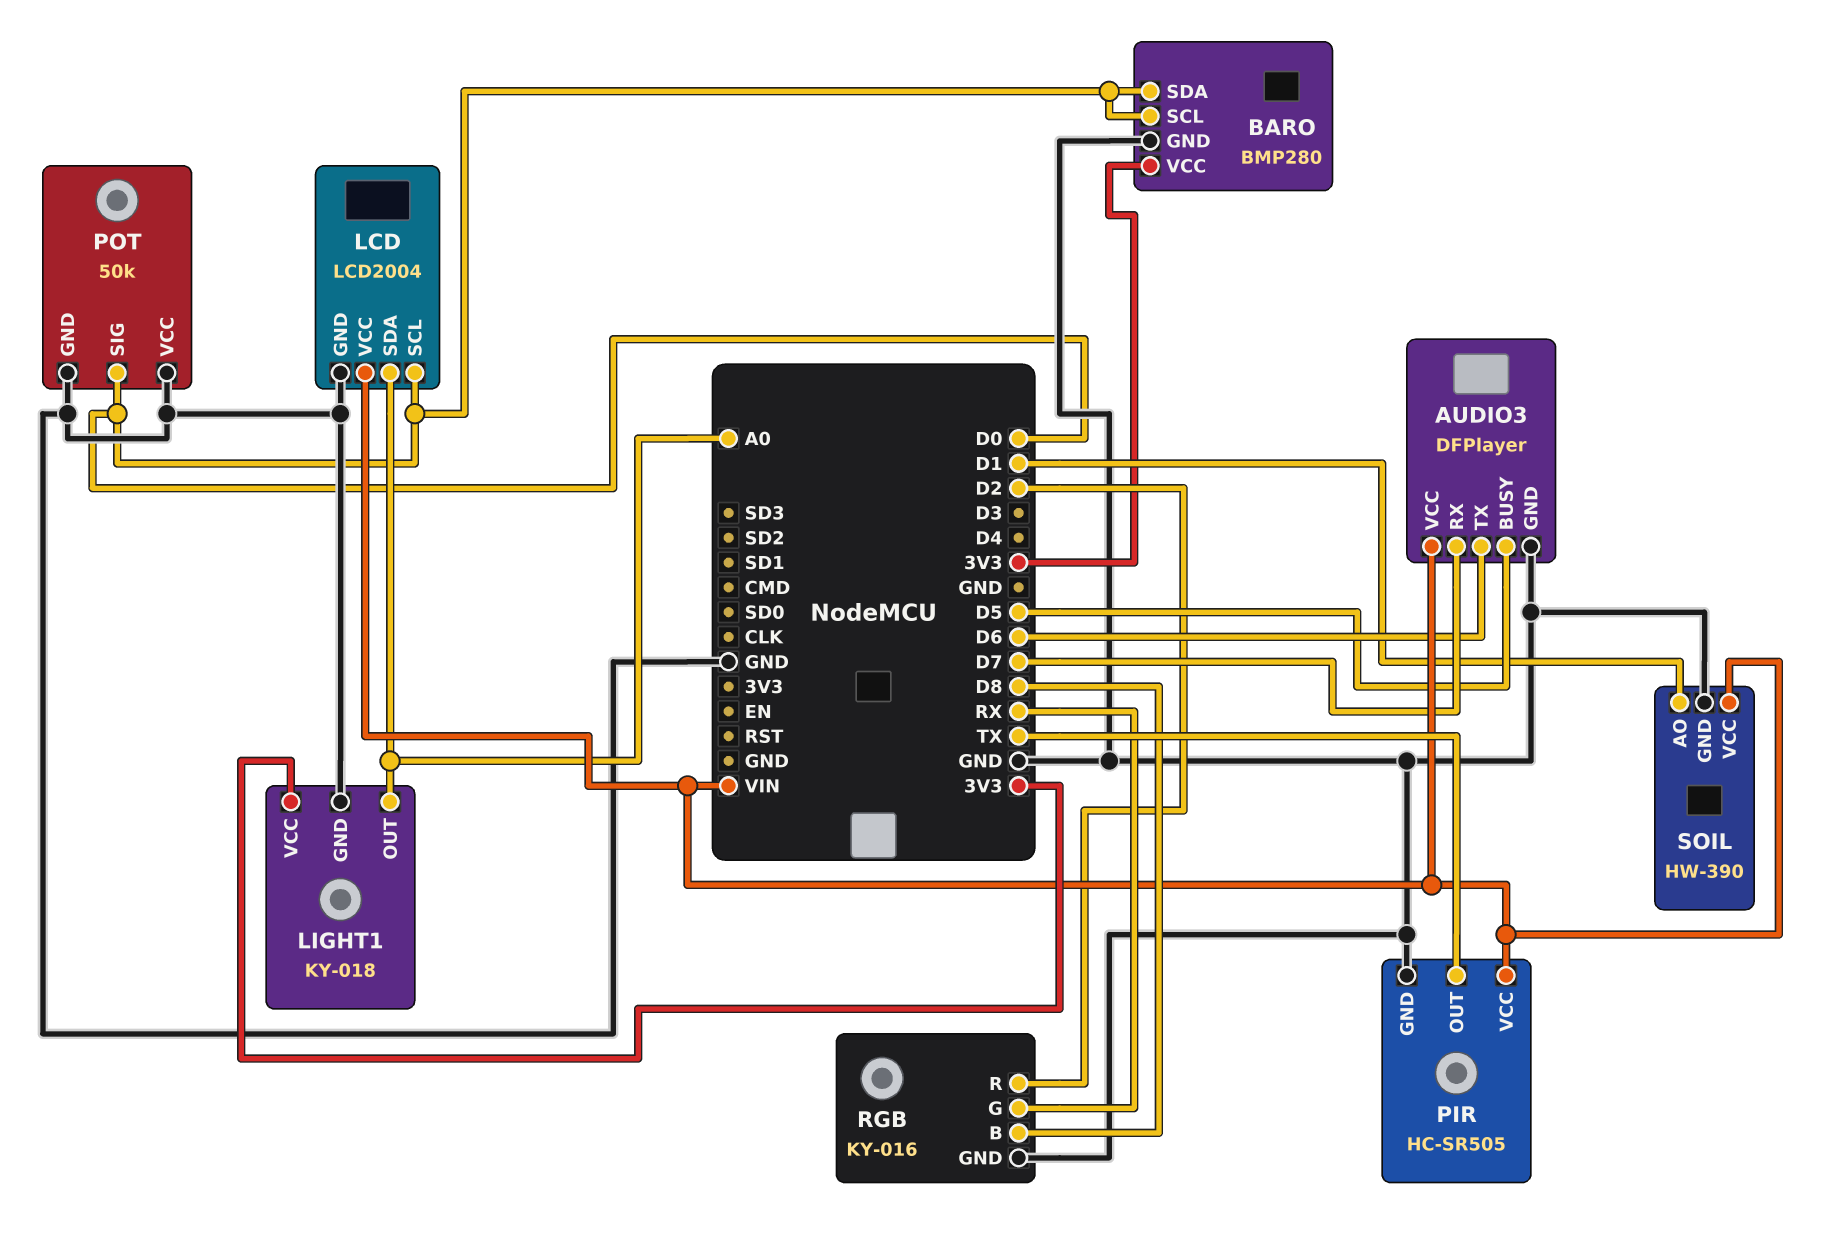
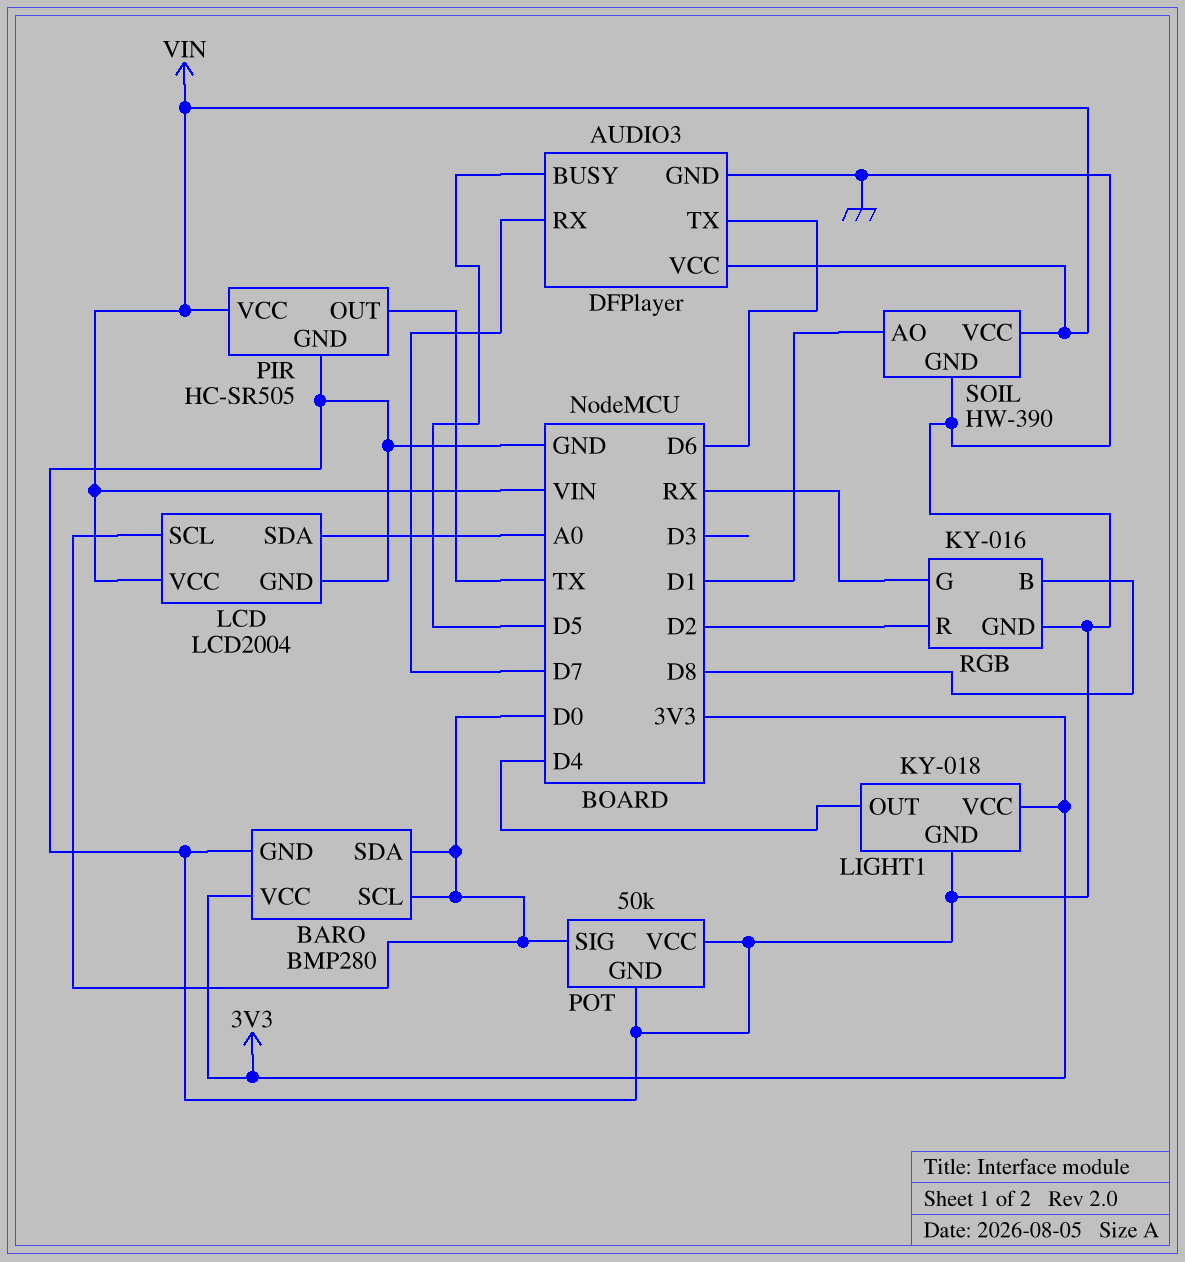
LIGHT1 pin OUT: A0 -> D4

